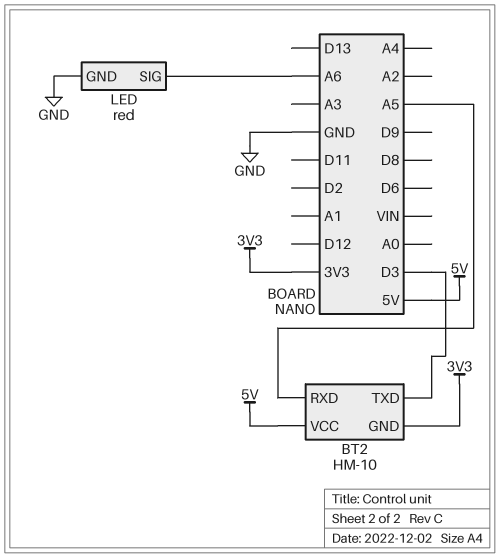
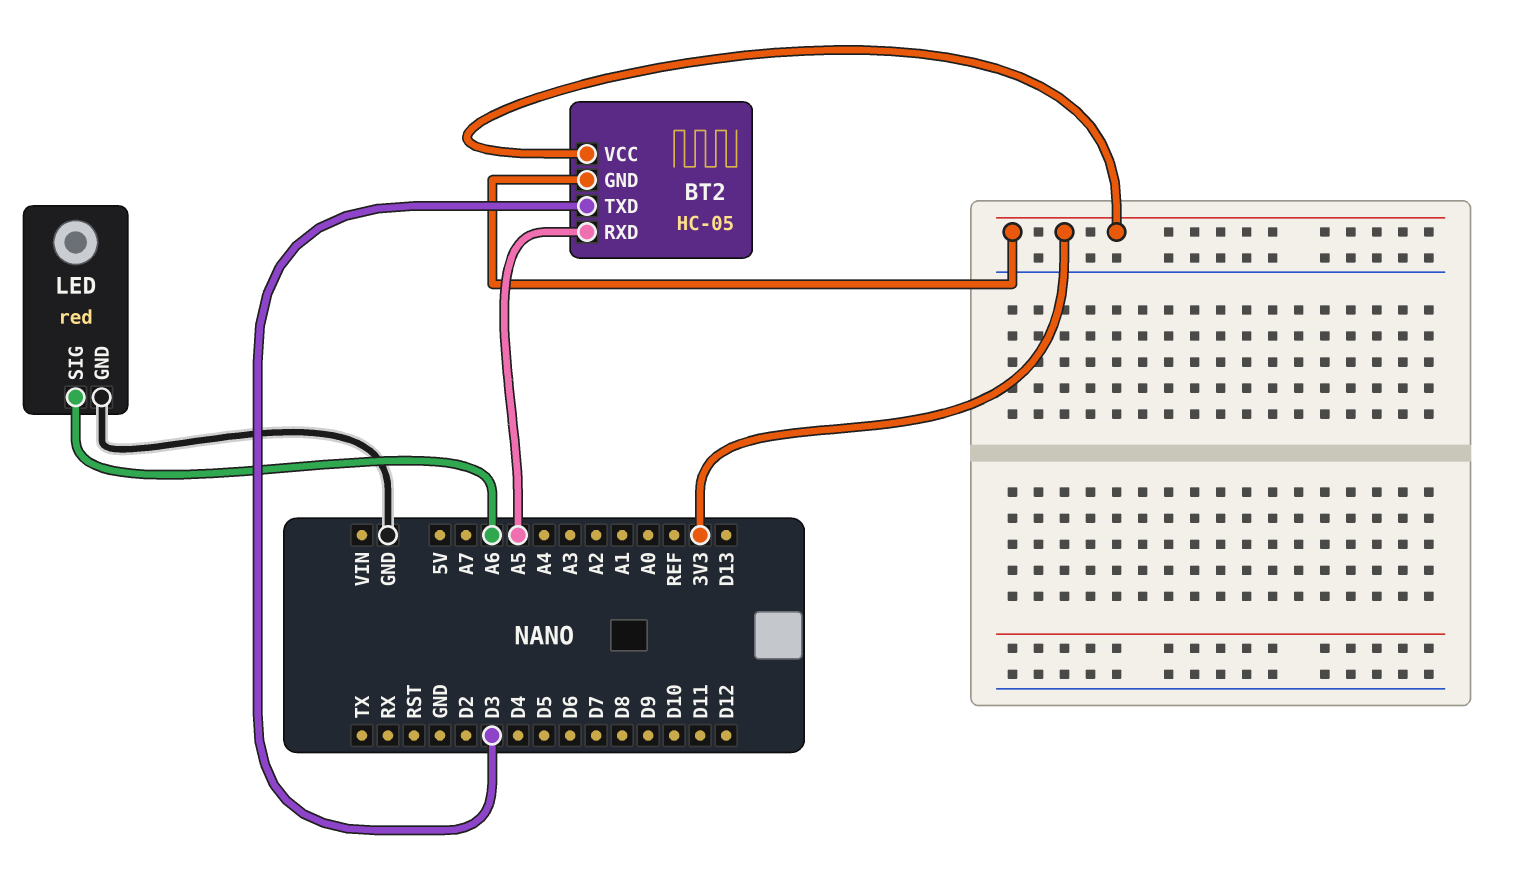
BT2: HM-10 -> HC-05
BT2 pin VCC: 5V -> 3V3

